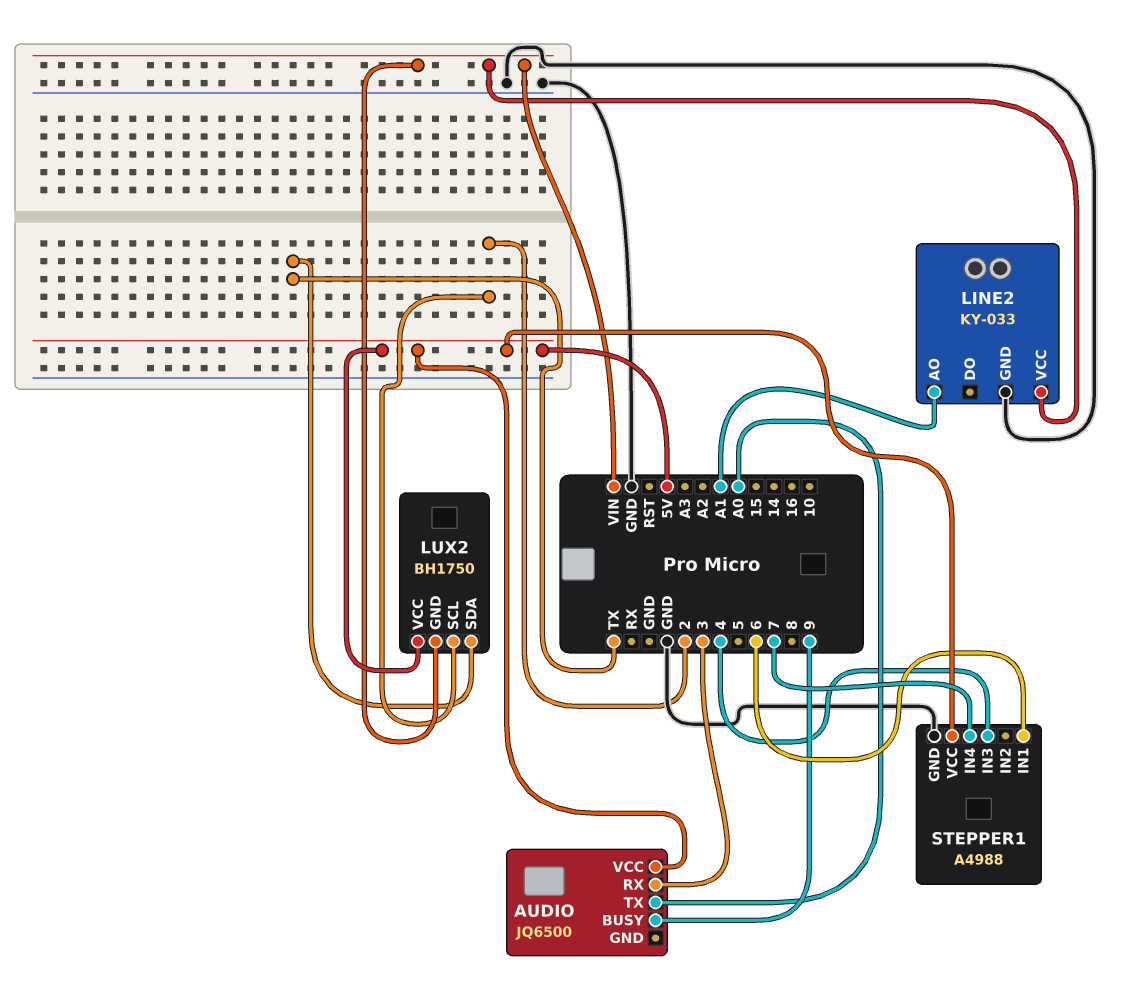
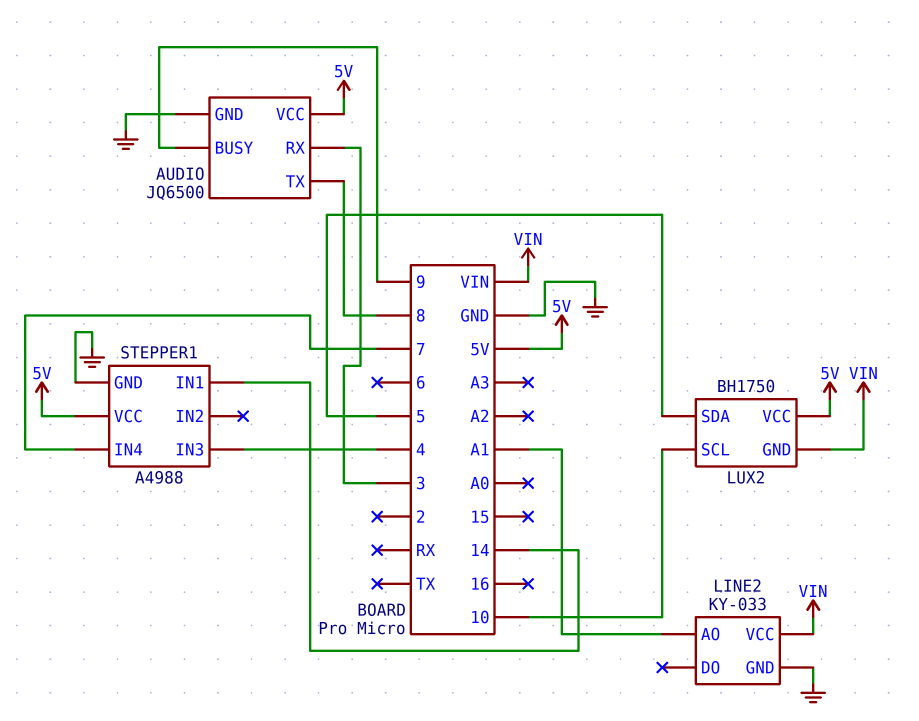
AUDIO pin GND: none -> GND
AUDIO pin TX: A0 -> 8
LUX2 pin SCL: 2 -> 10
LUX2 pin SDA: TX -> 5
STEPPER1 pin IN1: 6 -> 14

